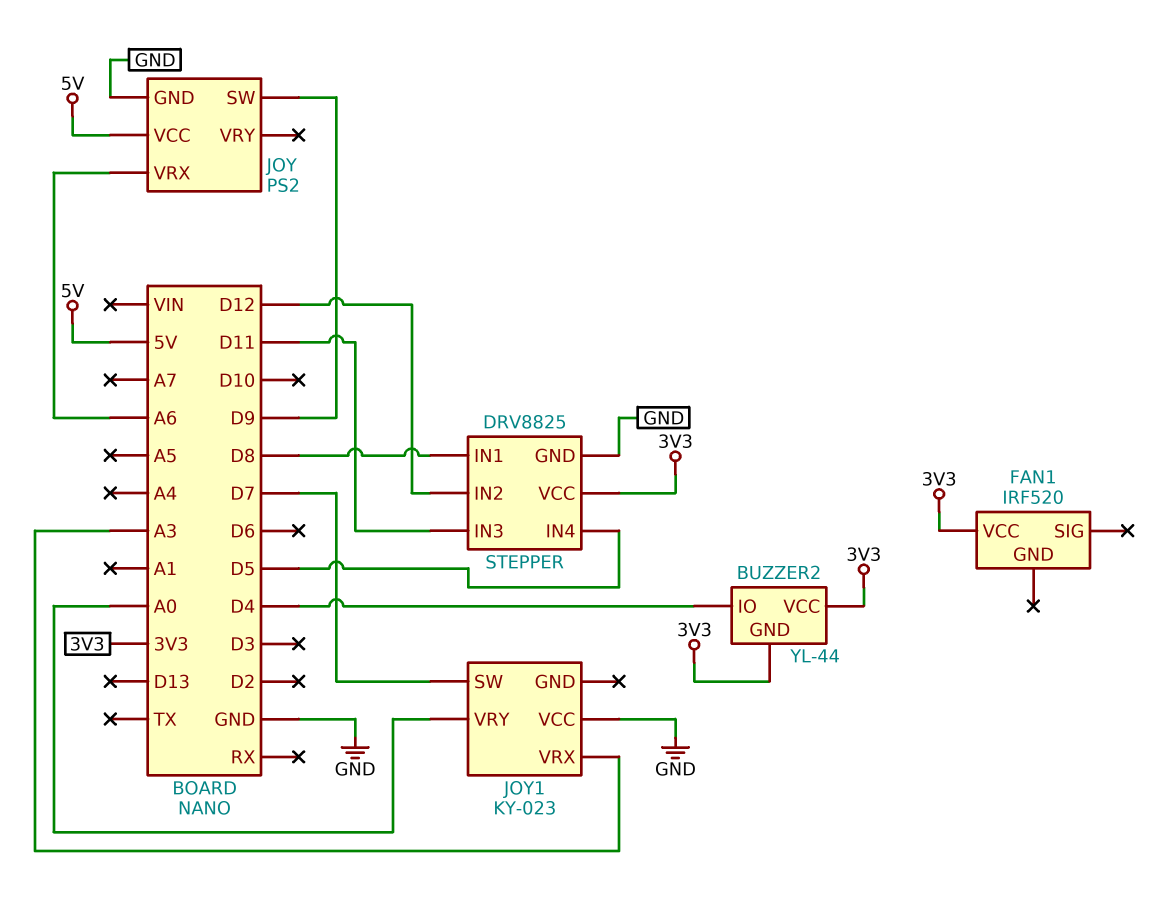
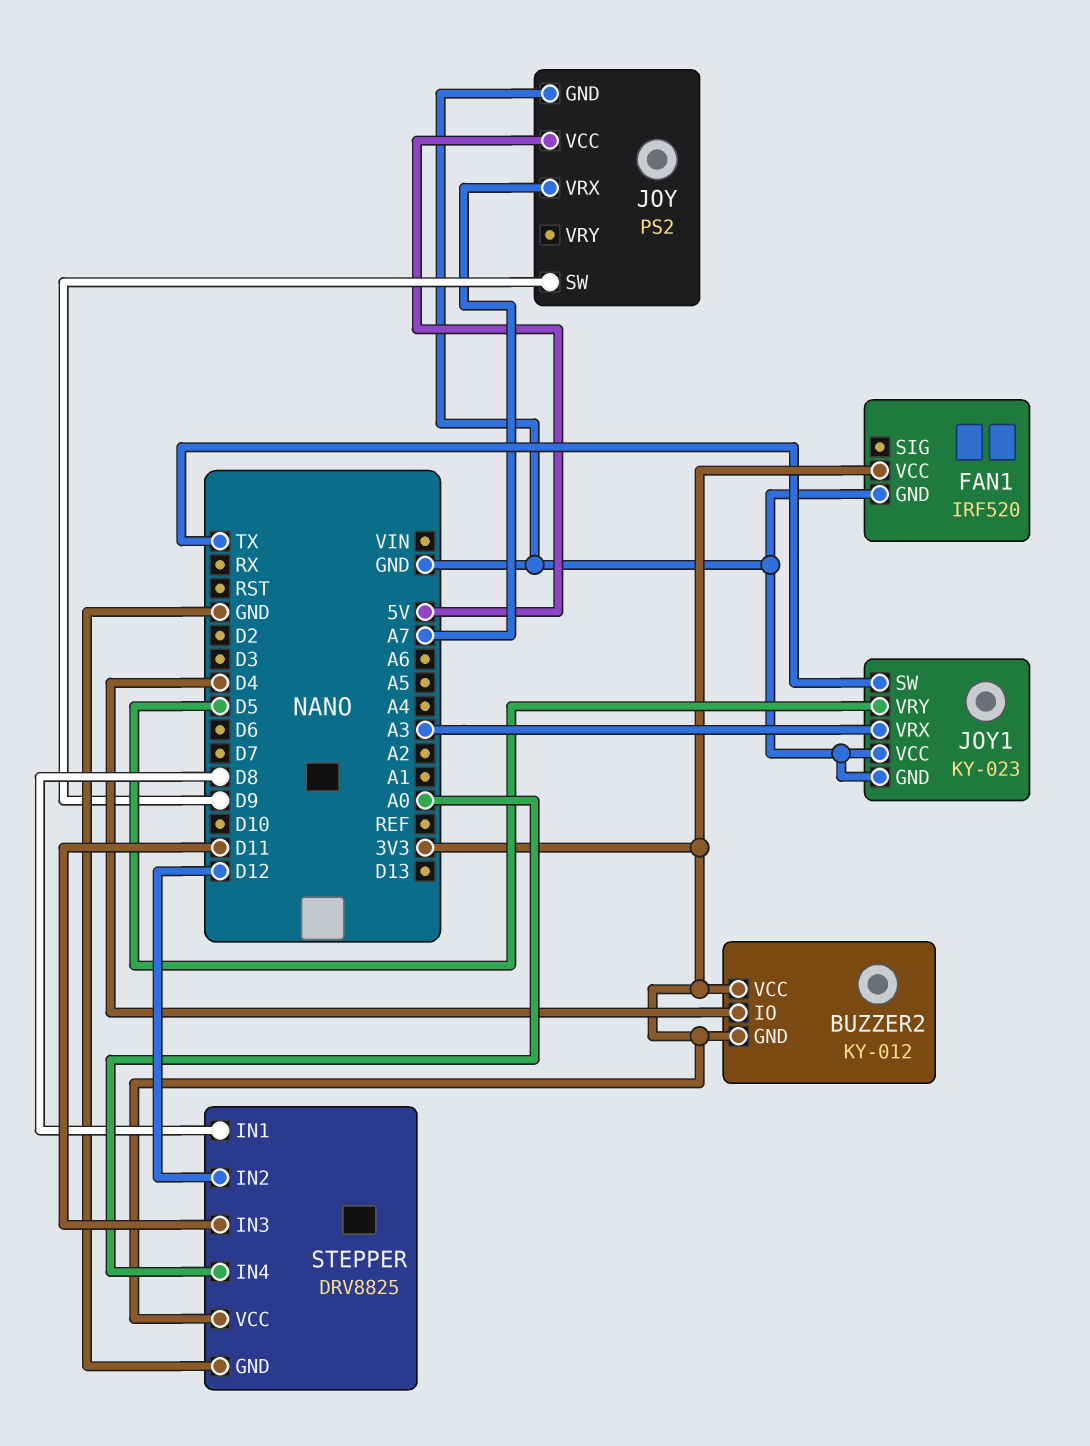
BUZZER2: YL-44 -> KY-012
FAN1 pin GND: none -> GND
JOY pin VRX: A6 -> A7
JOY1 pin GND: none -> GND
JOY1 pin SW: D7 -> TX
JOY1 pin VRY: A0 -> D5
STEPPER pin IN4: D5 -> A0

